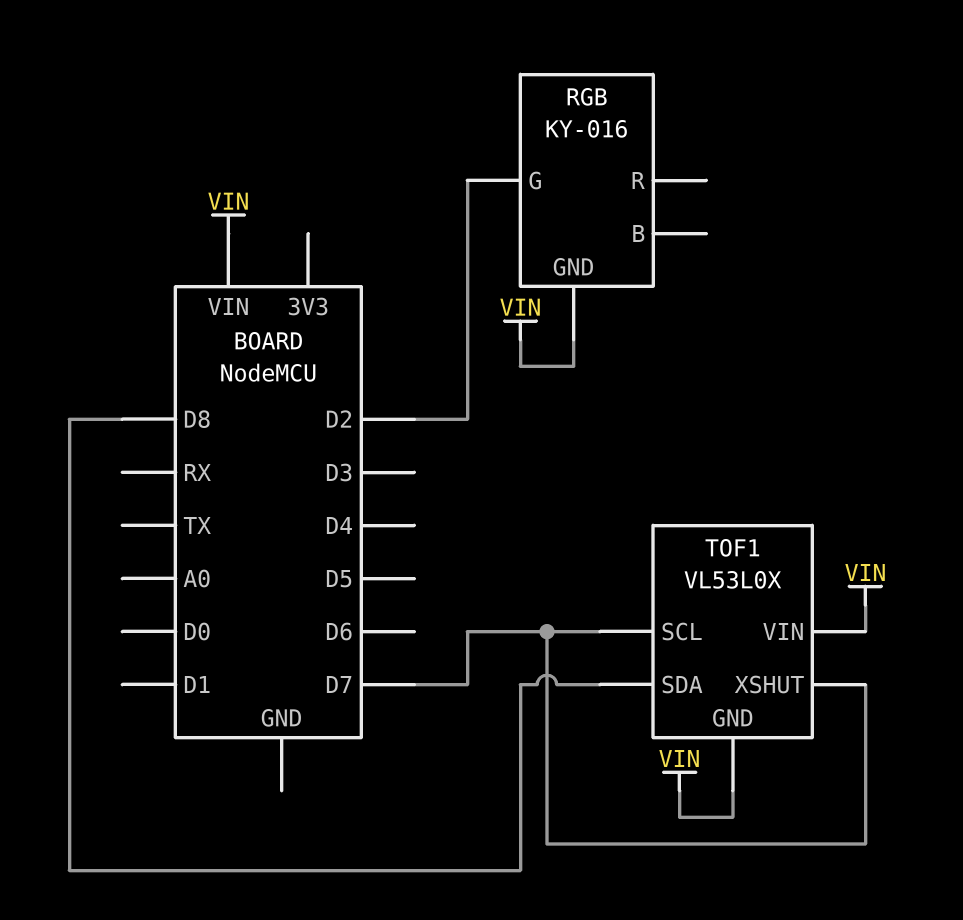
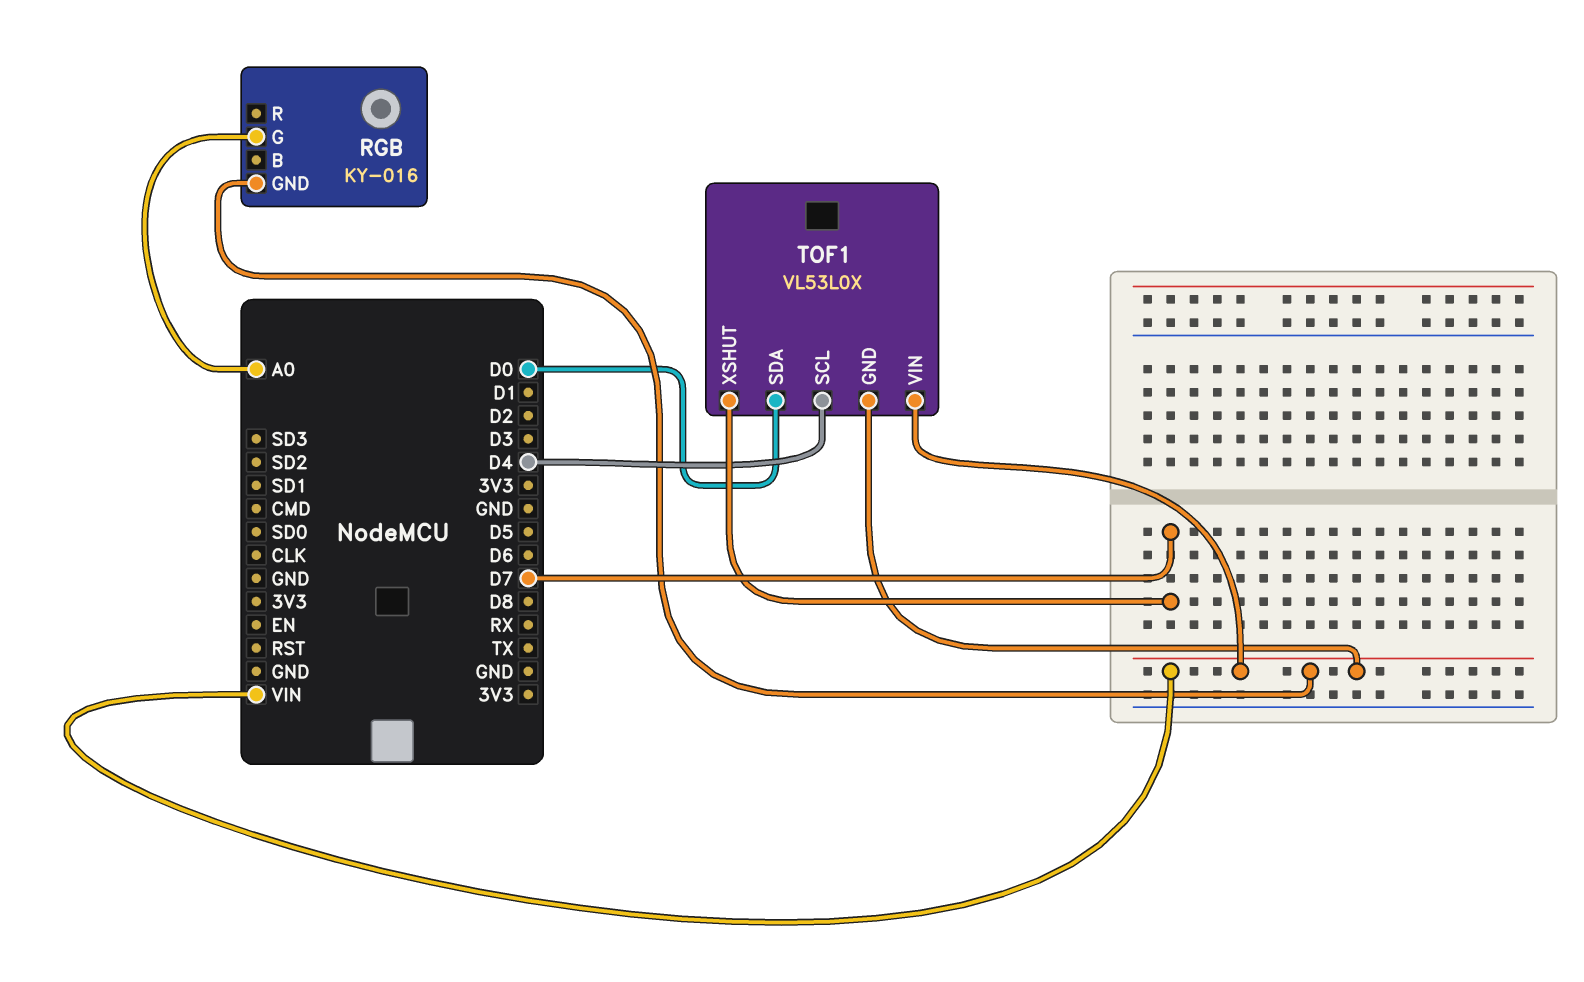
RGB pin G: D2 -> A0
TOF1 pin SCL: D7 -> D4
TOF1 pin SDA: D8 -> D0

